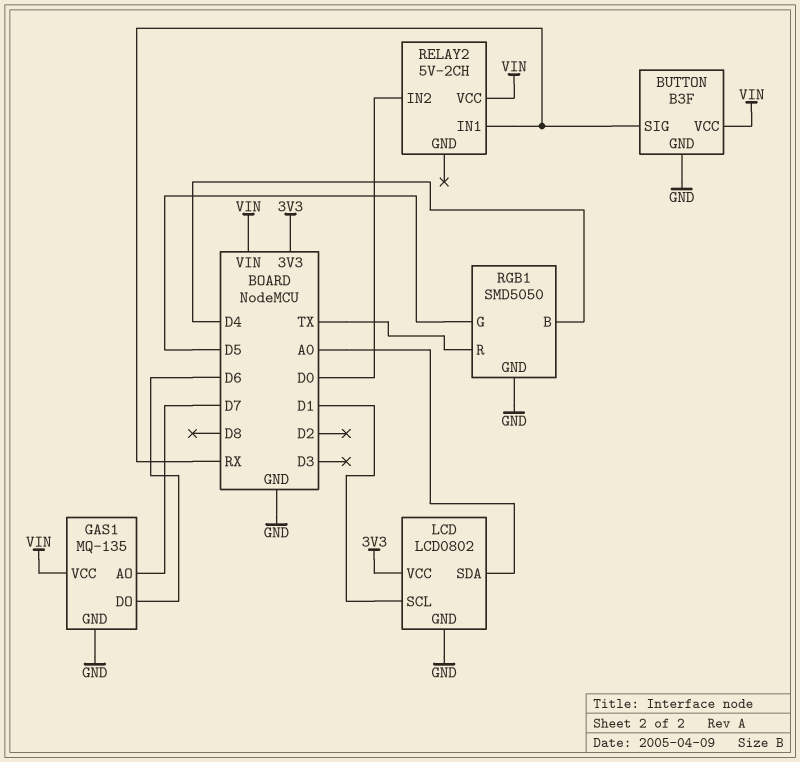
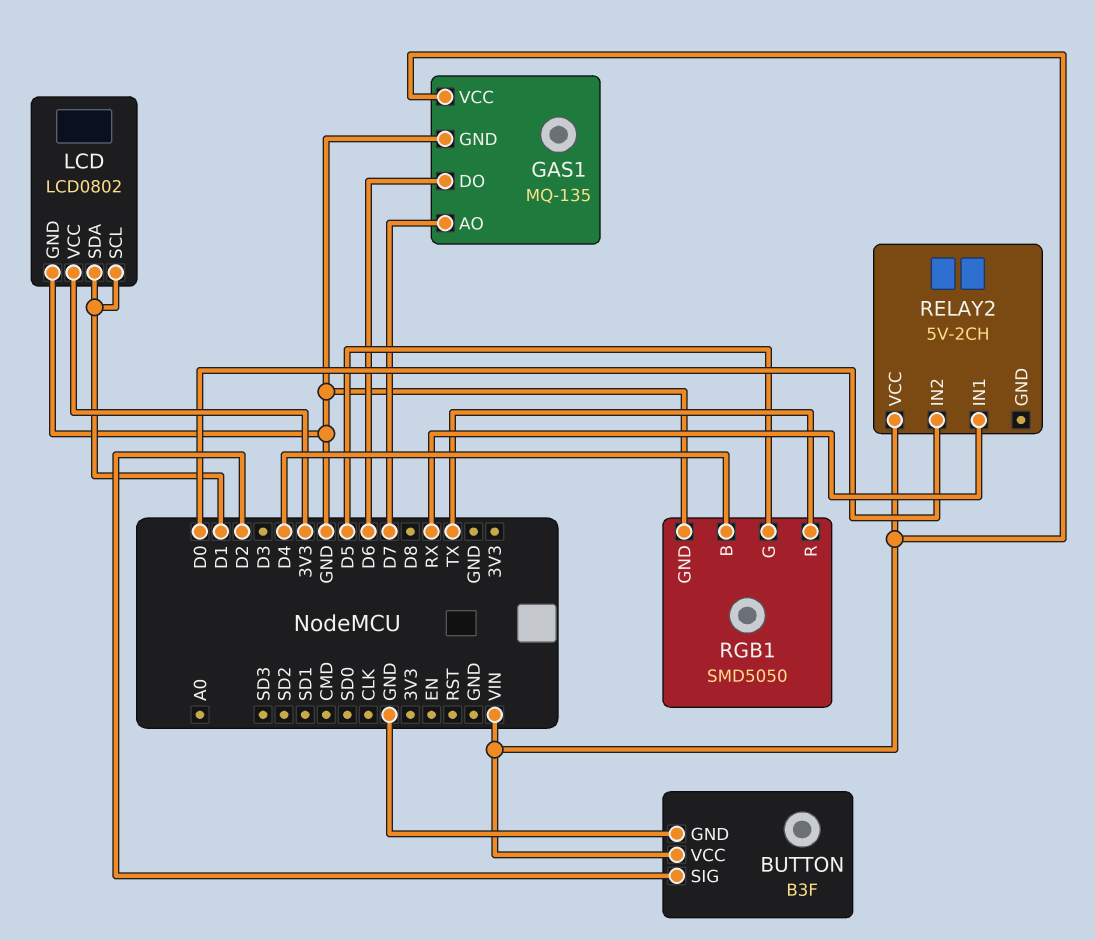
BUTTON pin SIG: RX -> D2
LCD pin SDA: A0 -> D1

